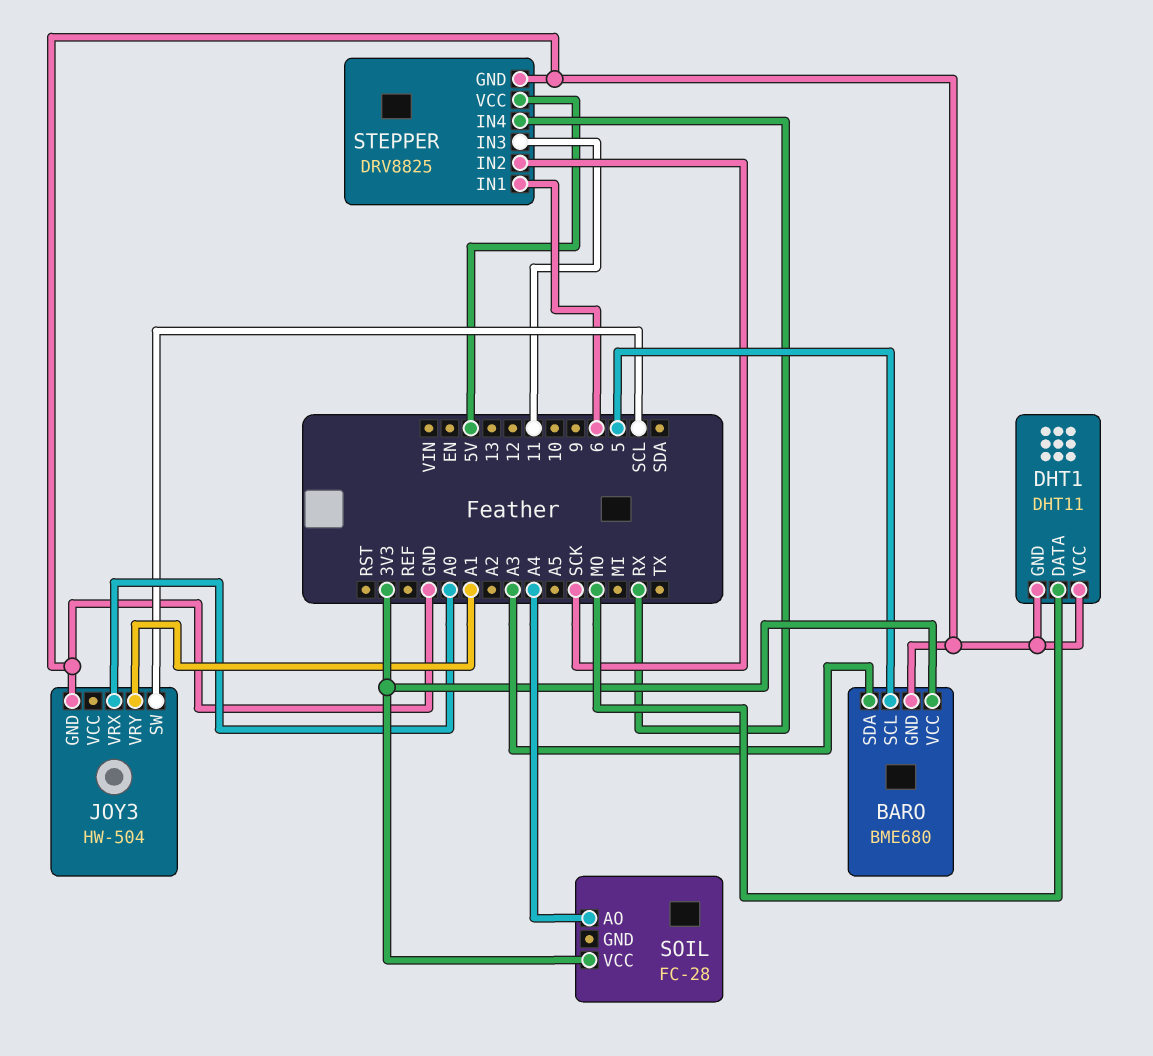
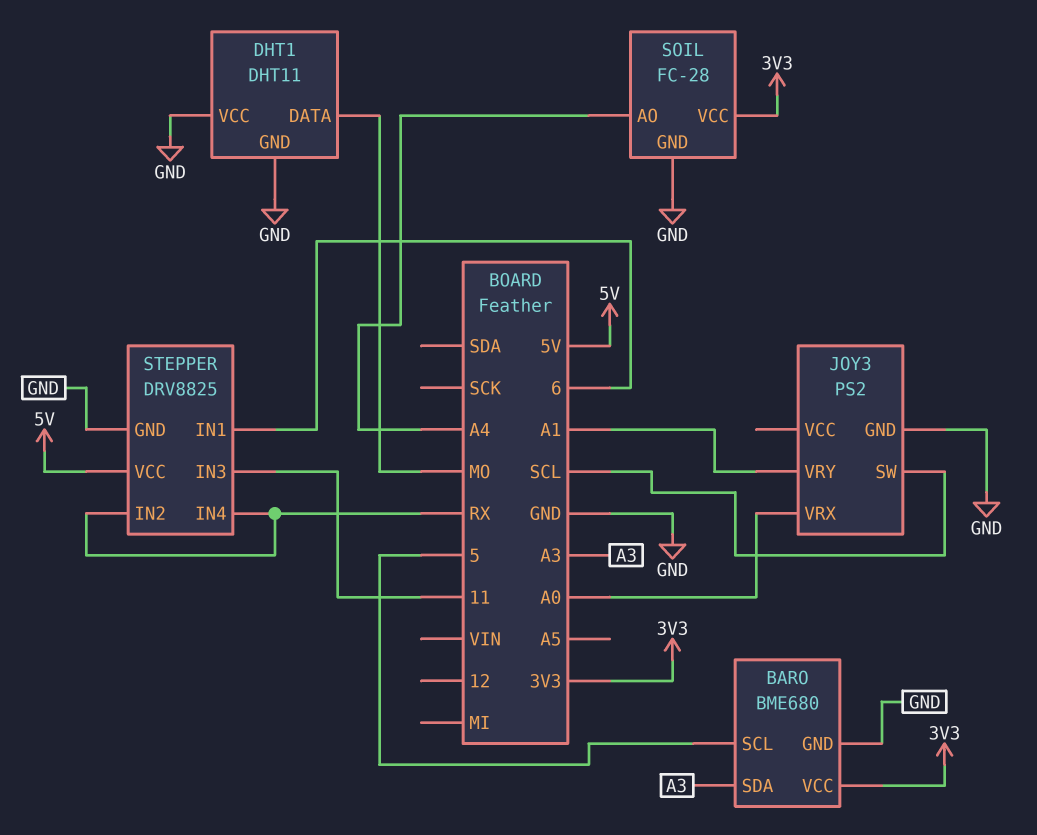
JOY3: HW-504 -> PS2
SOIL pin GND: none -> GND
STEPPER pin IN2: SCK -> RX

